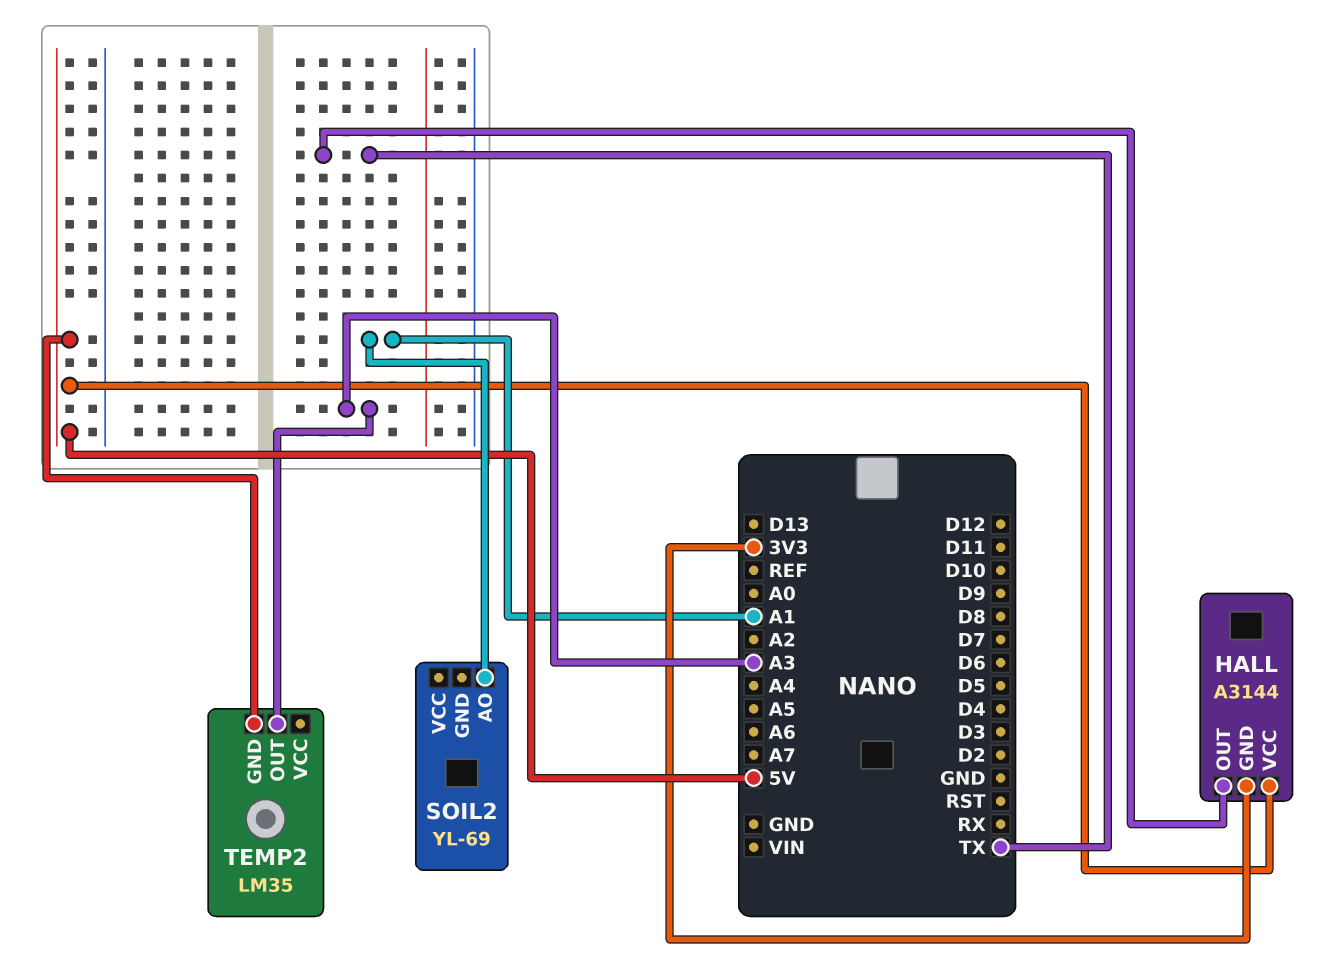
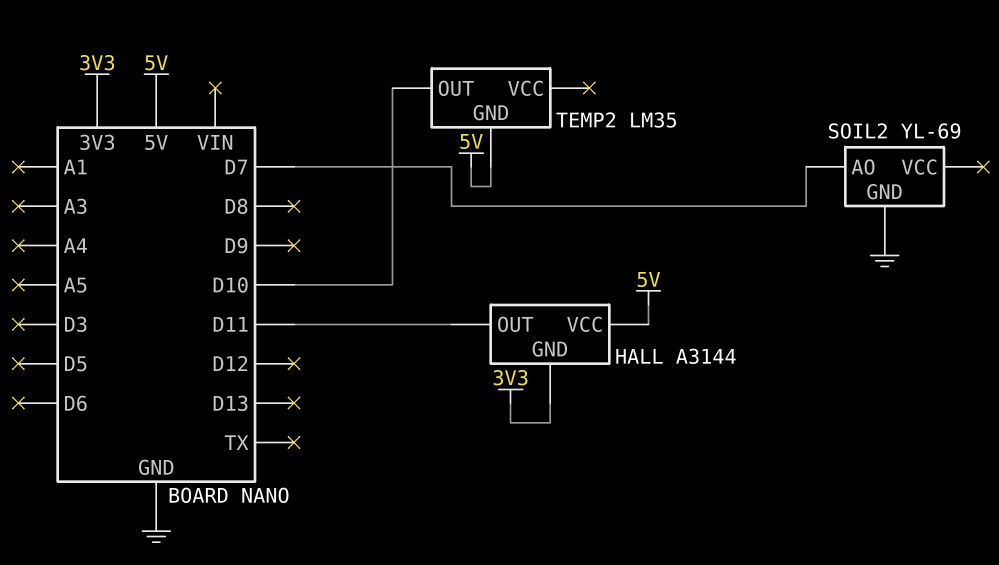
HALL pin OUT: TX -> D11
SOIL2 pin AO: A1 -> D7
SOIL2 pin GND: none -> GND
TEMP2 pin OUT: A3 -> D10

